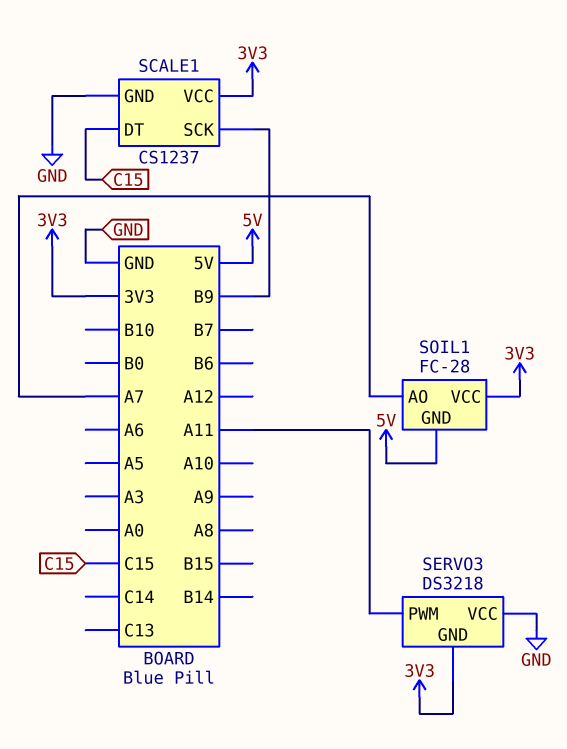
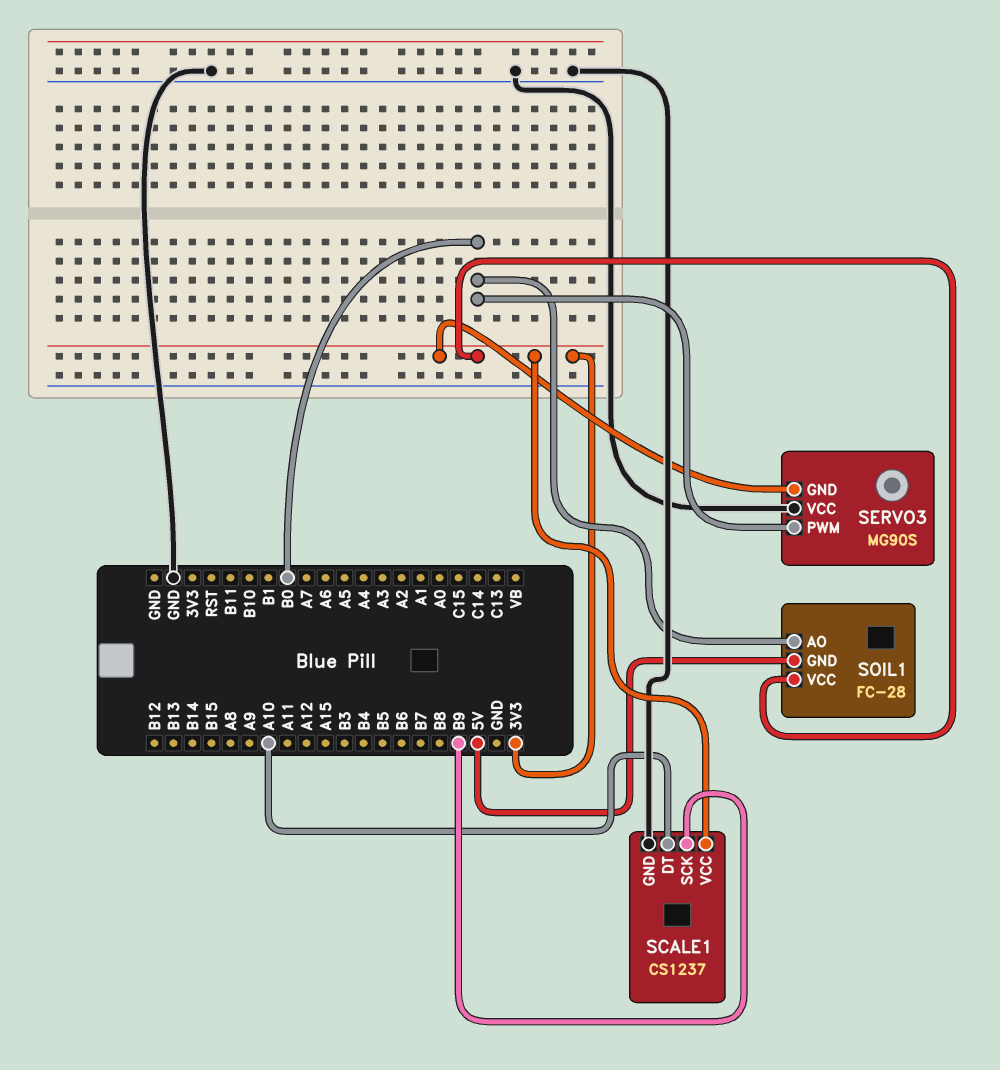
SCALE1 pin DT: C15 -> A10
SERVO3: DS3218 -> MG90S
SERVO3 pin PWM: A11 -> B0
SOIL1 pin AO: A7 -> B0

